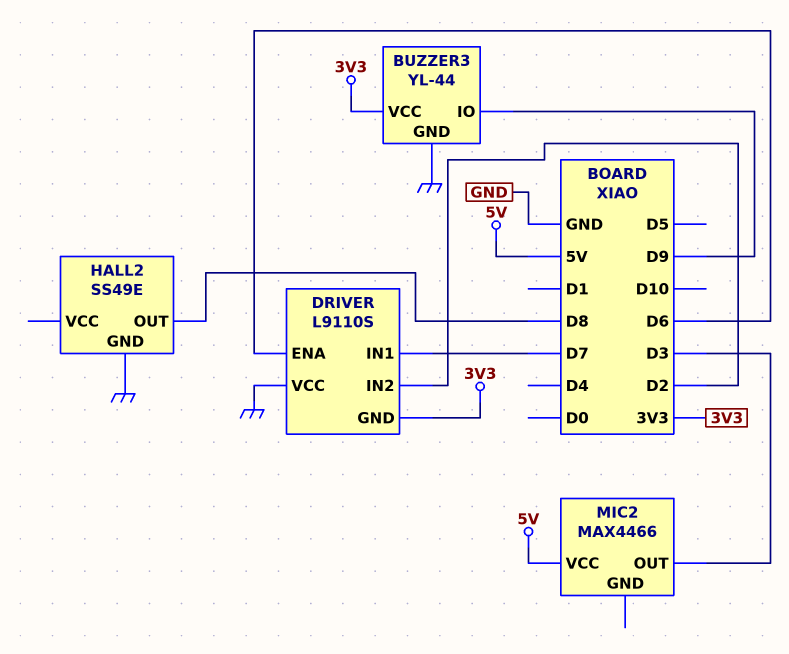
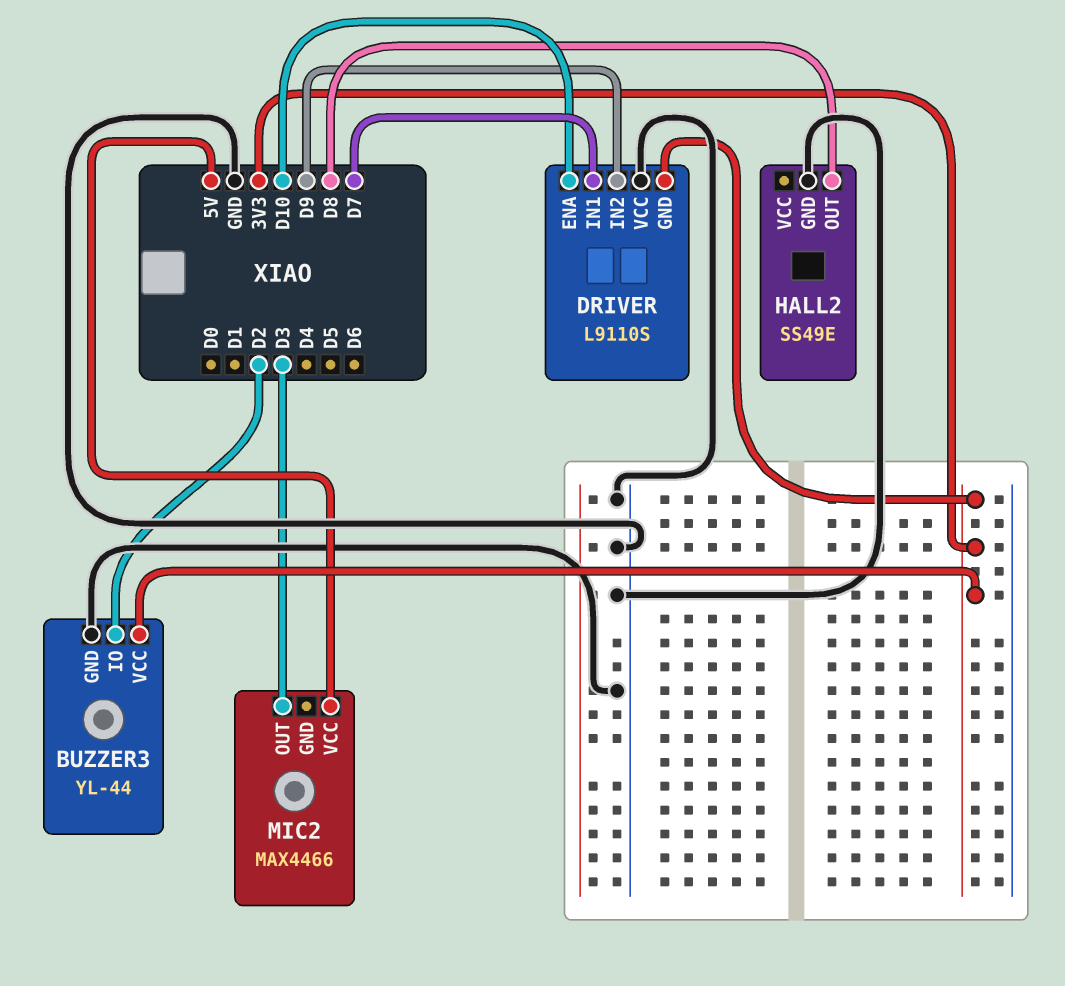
BUZZER3 pin IO: D9 -> D2
DRIVER pin ENA: D6 -> D10
DRIVER pin IN2: D2 -> D9

